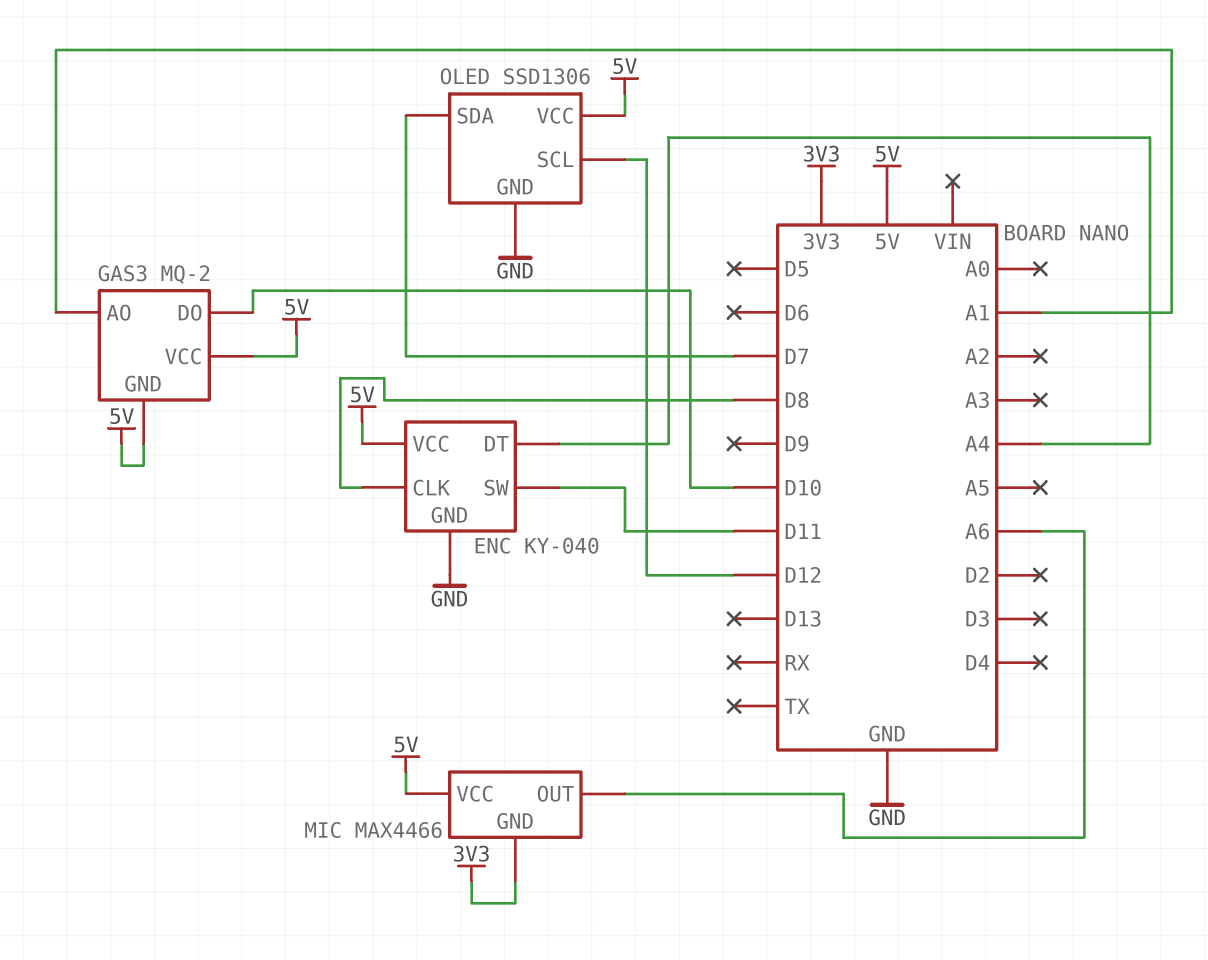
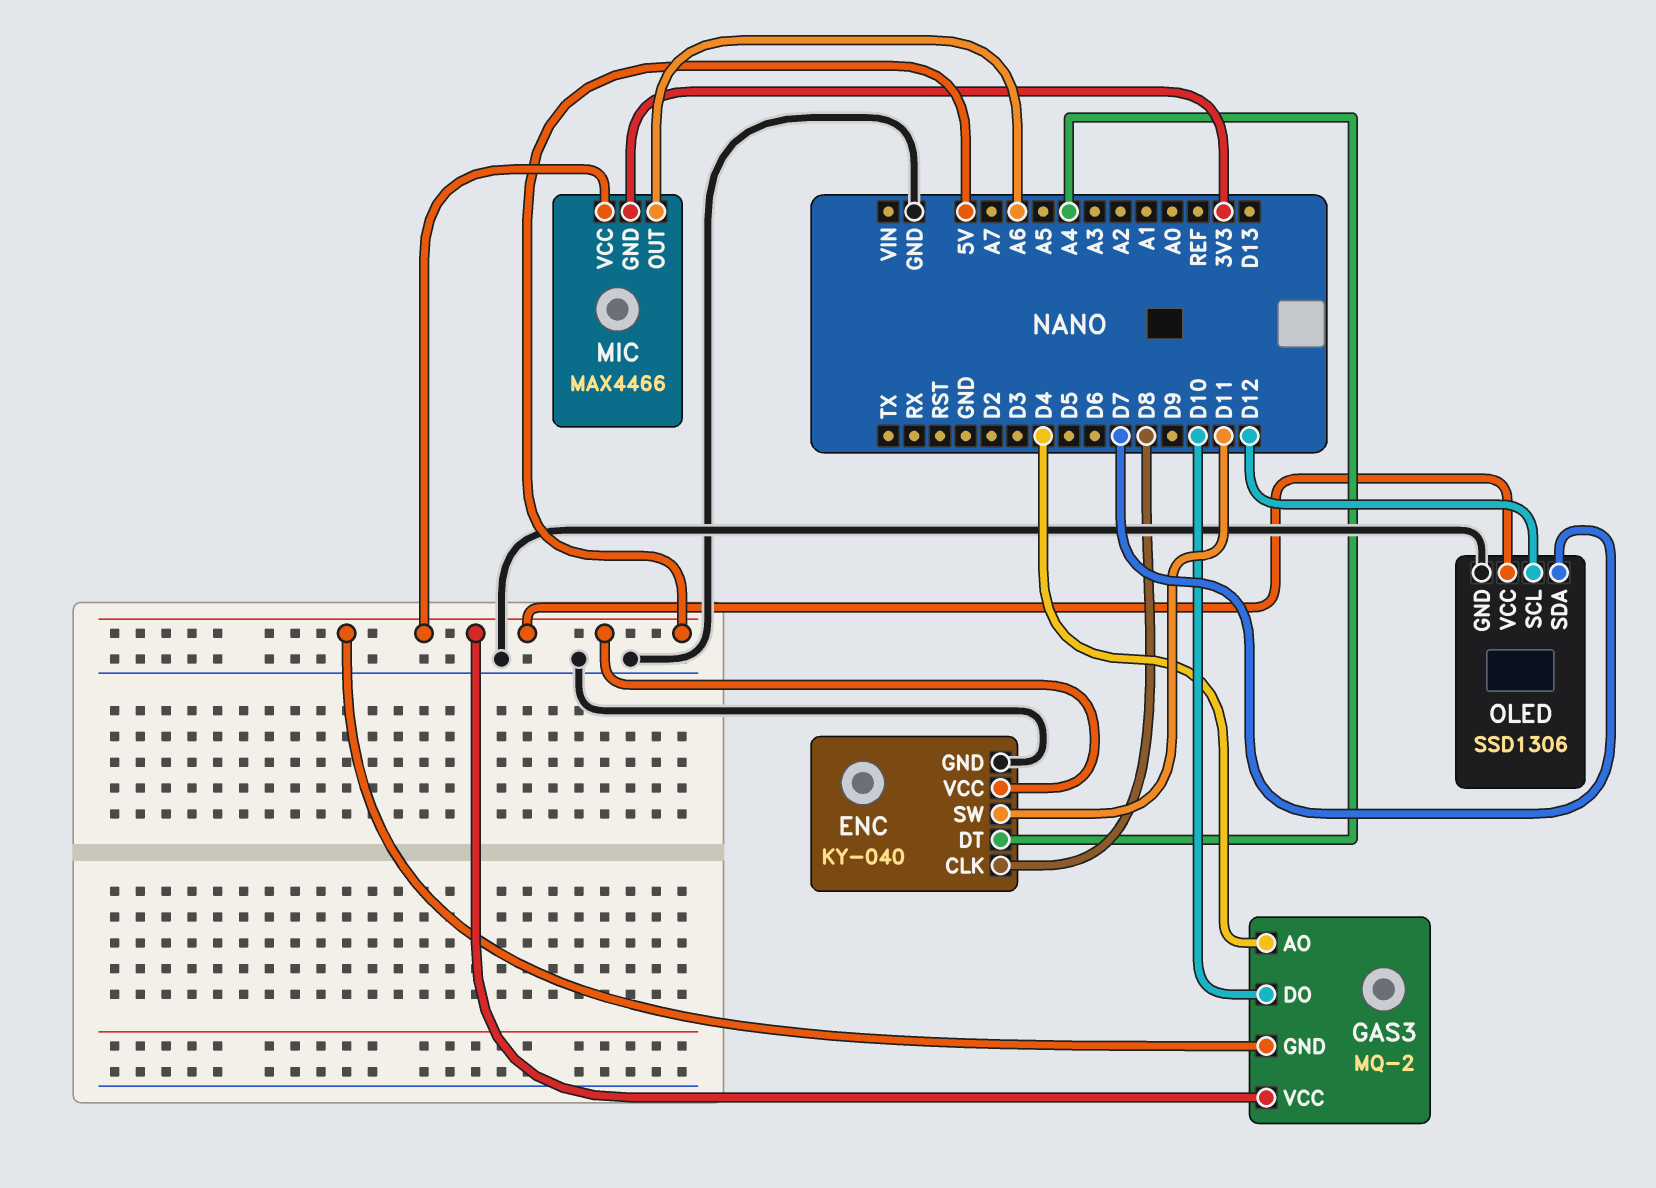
GAS3 pin AO: A1 -> D4

